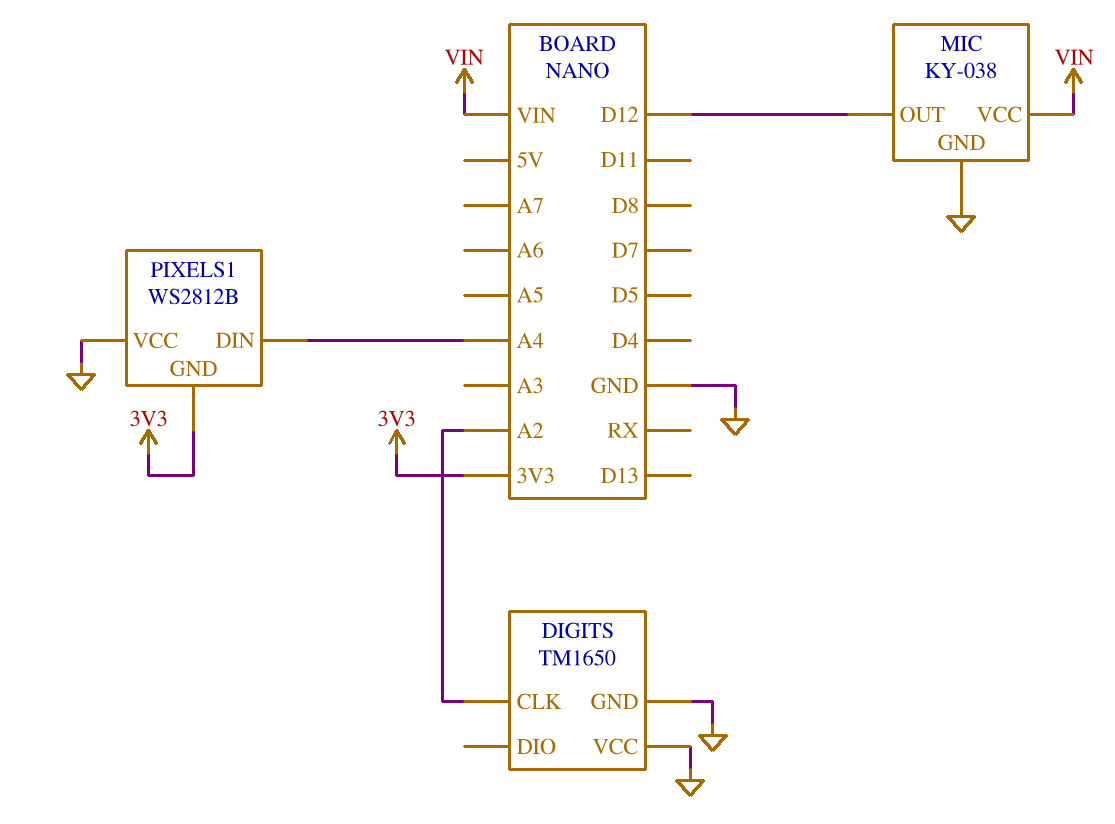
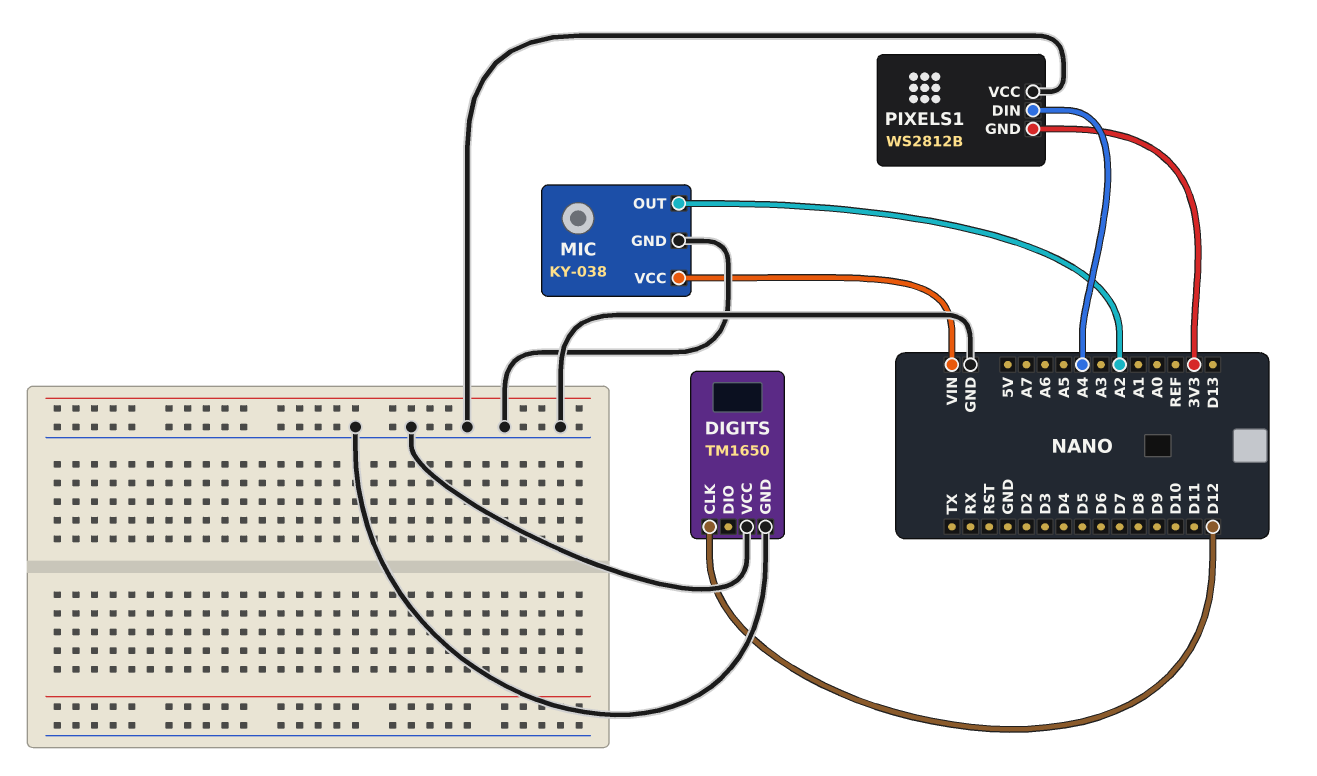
DIGITS pin CLK: A2 -> D12
MIC pin OUT: D12 -> A2

